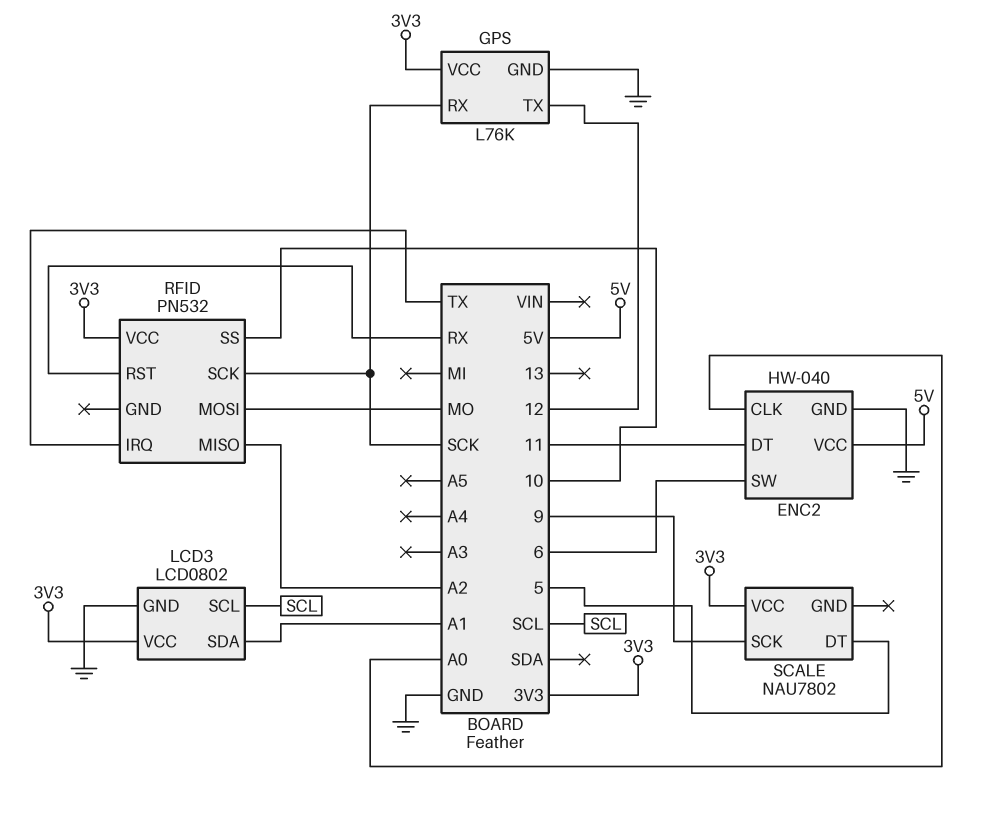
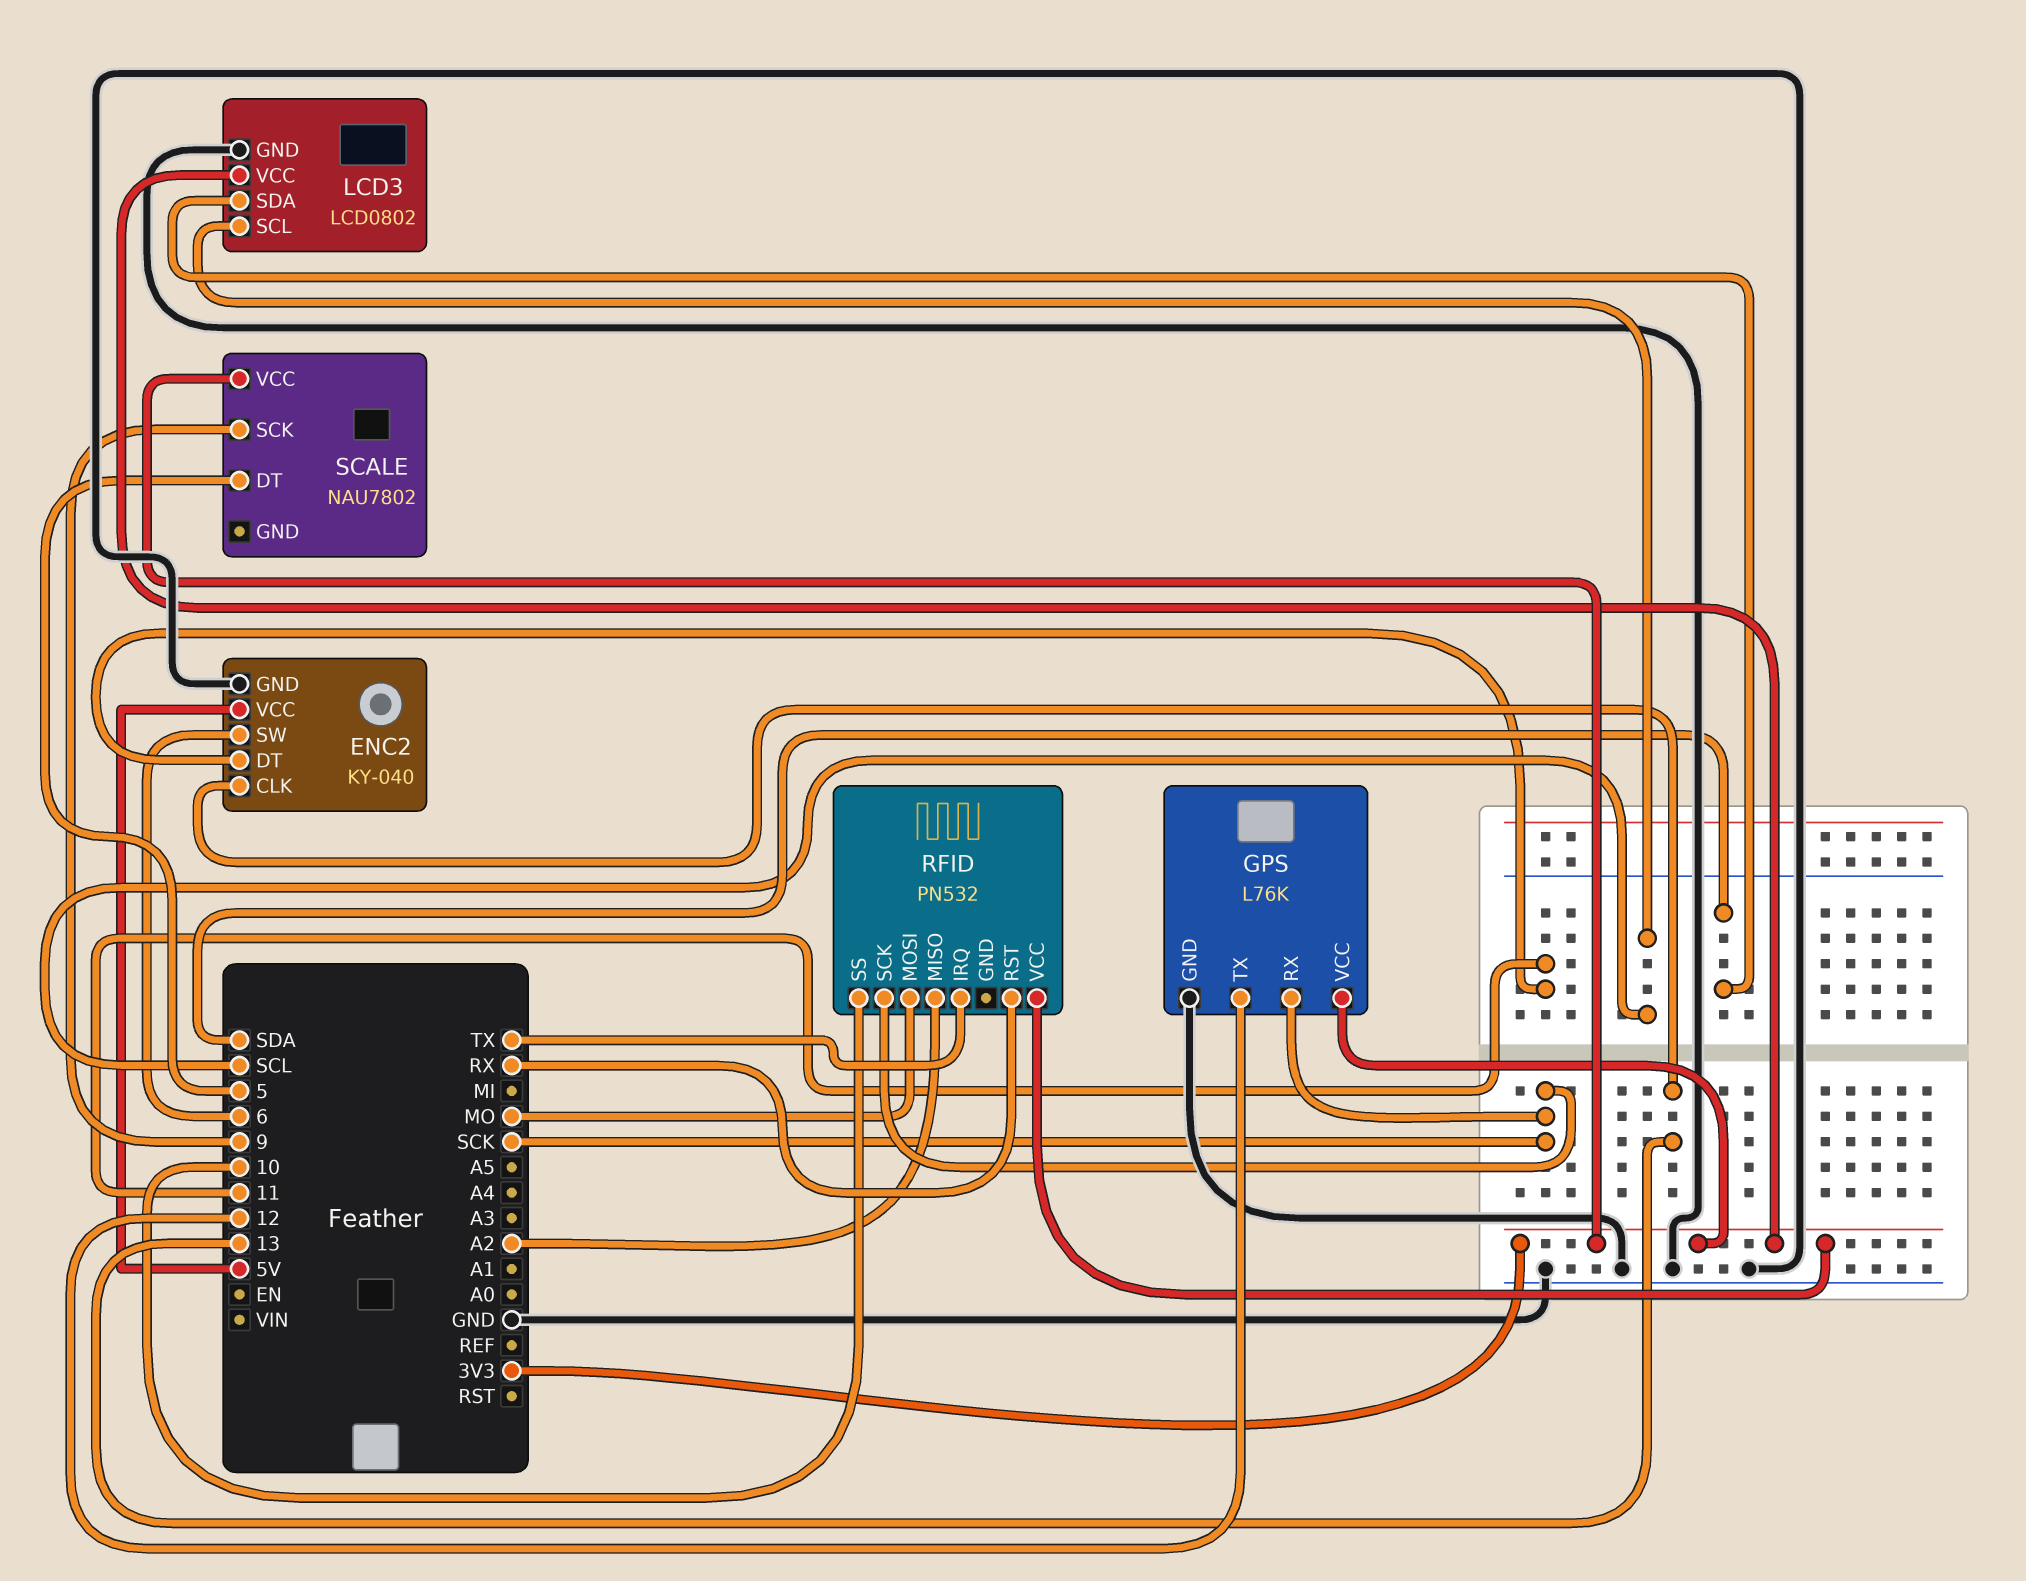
ENC2: HW-040 -> KY-040
ENC2 pin CLK: A0 -> 13
LCD3 pin SDA: A1 -> SDA

